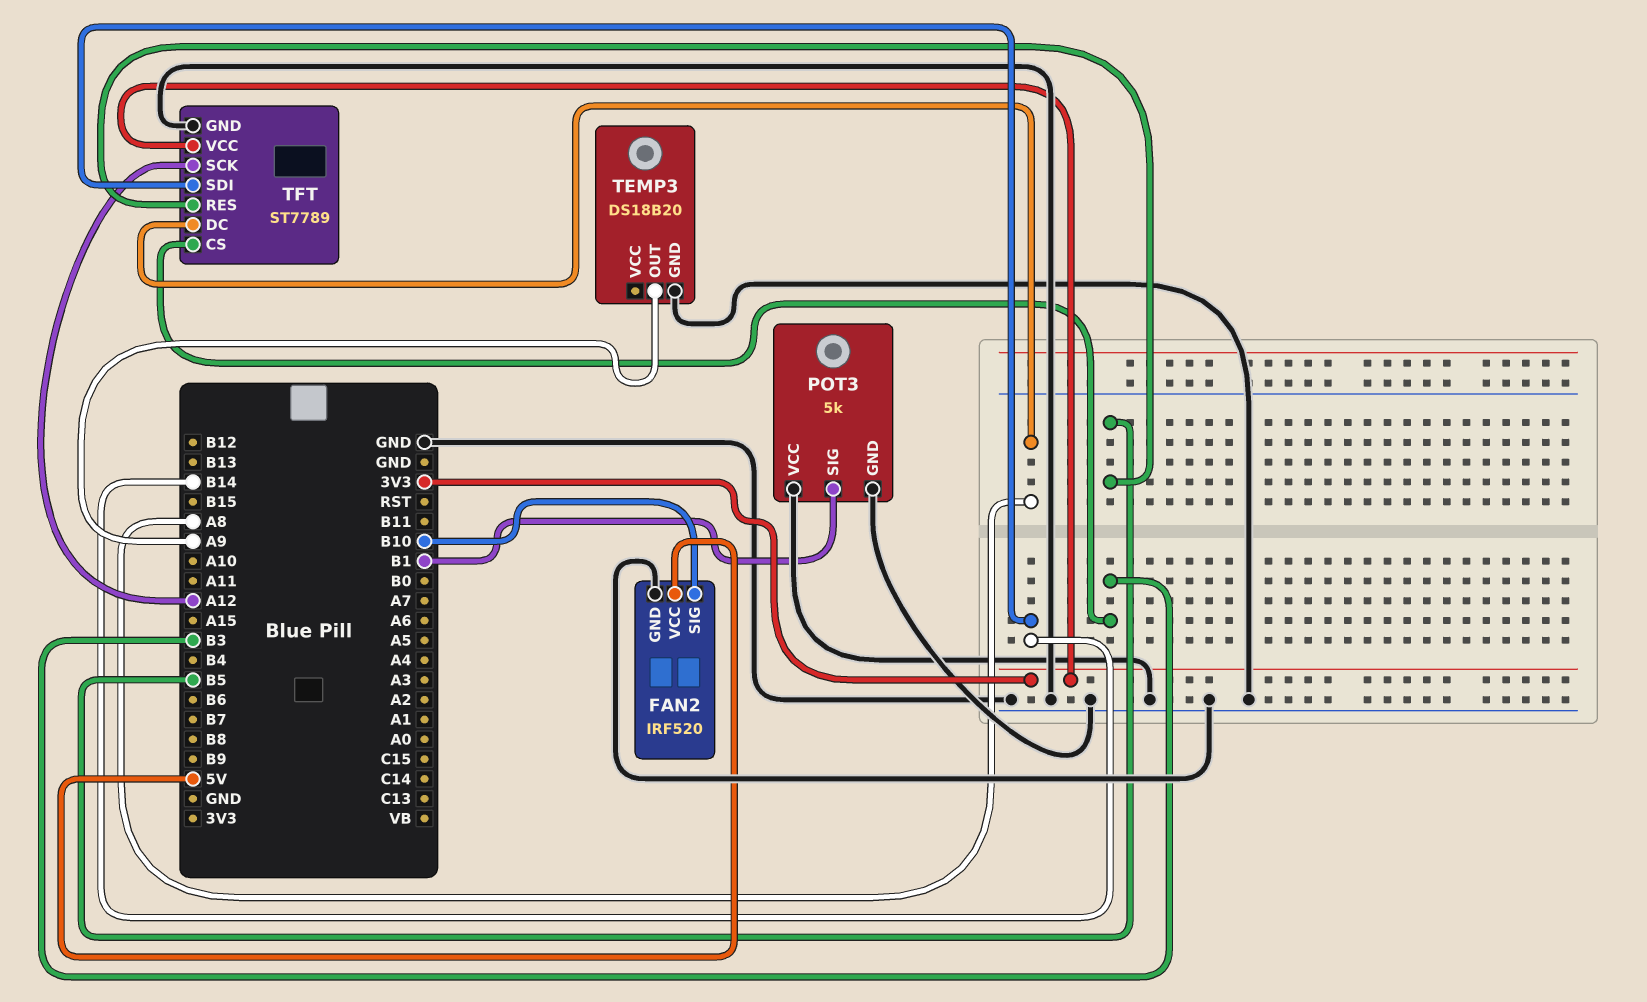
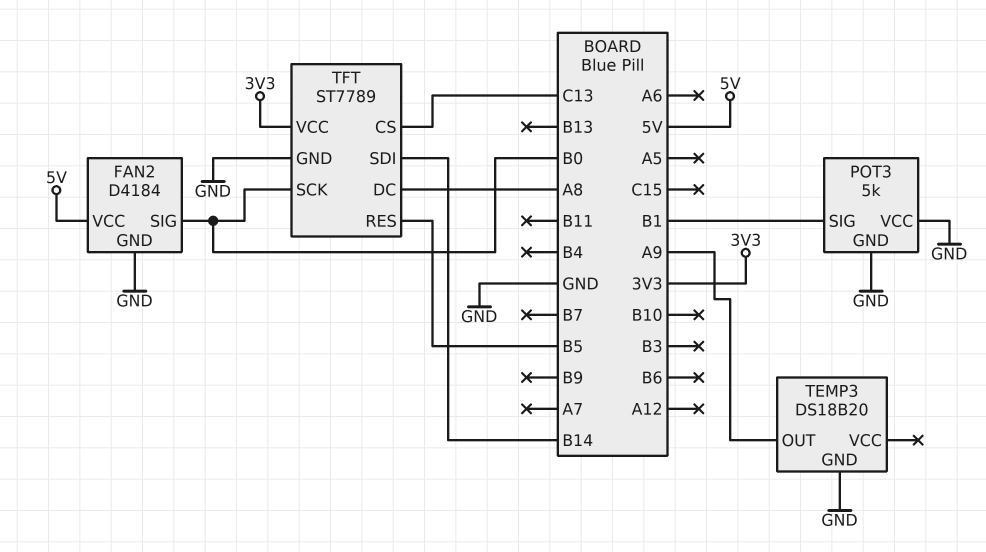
FAN2: IRF520 -> D4184
FAN2 pin SIG: B10 -> B0
TFT pin CS: B3 -> C13
TFT pin SCK: A12 -> B0

